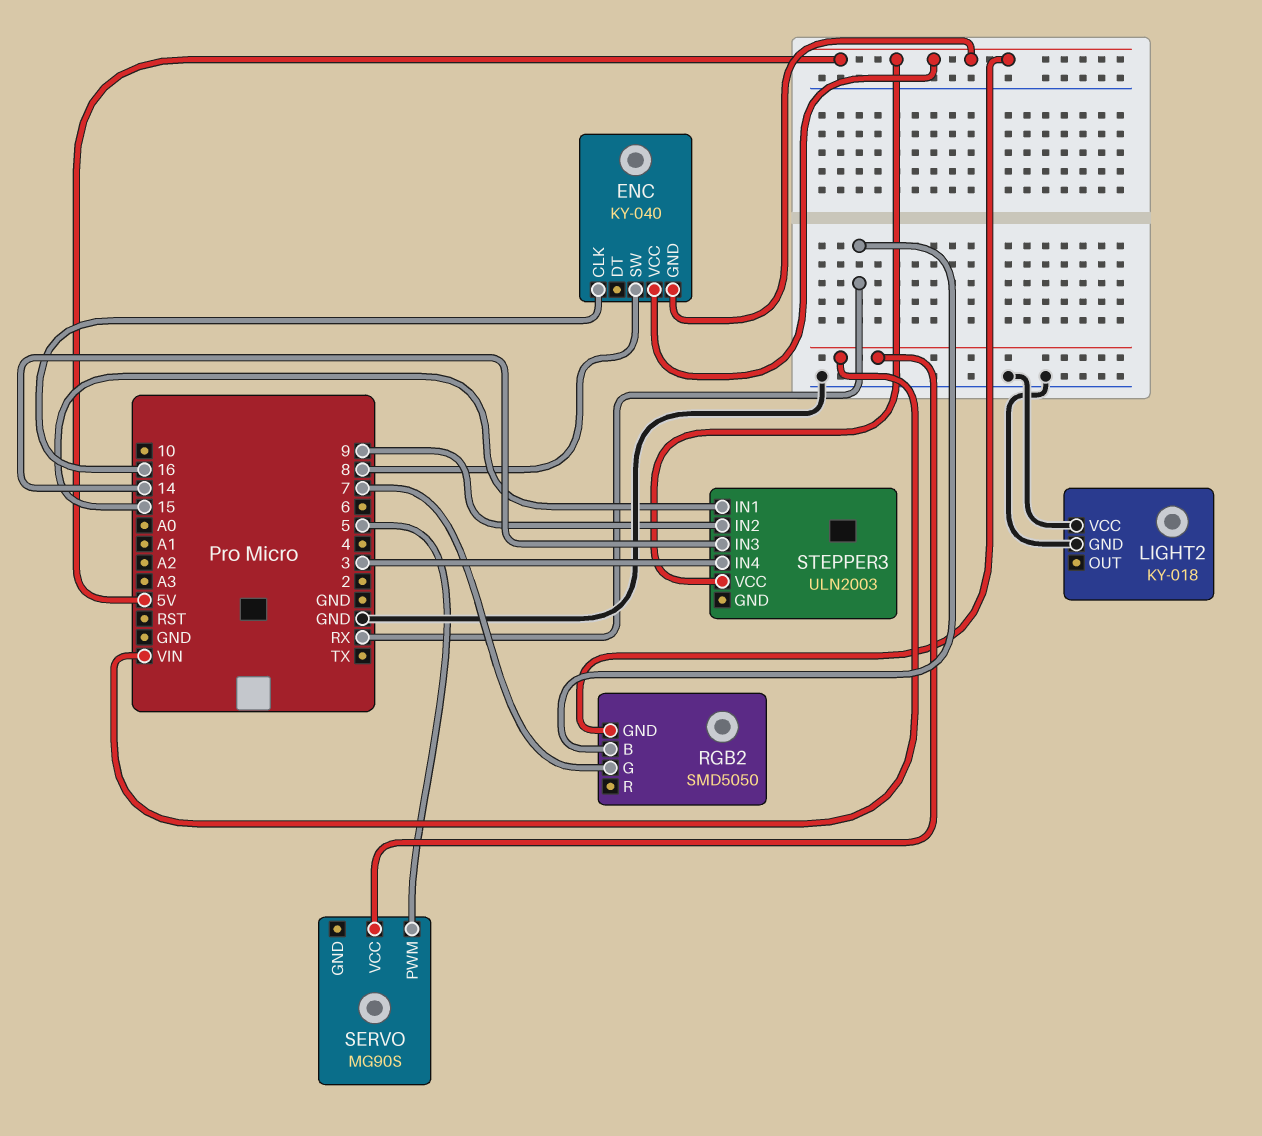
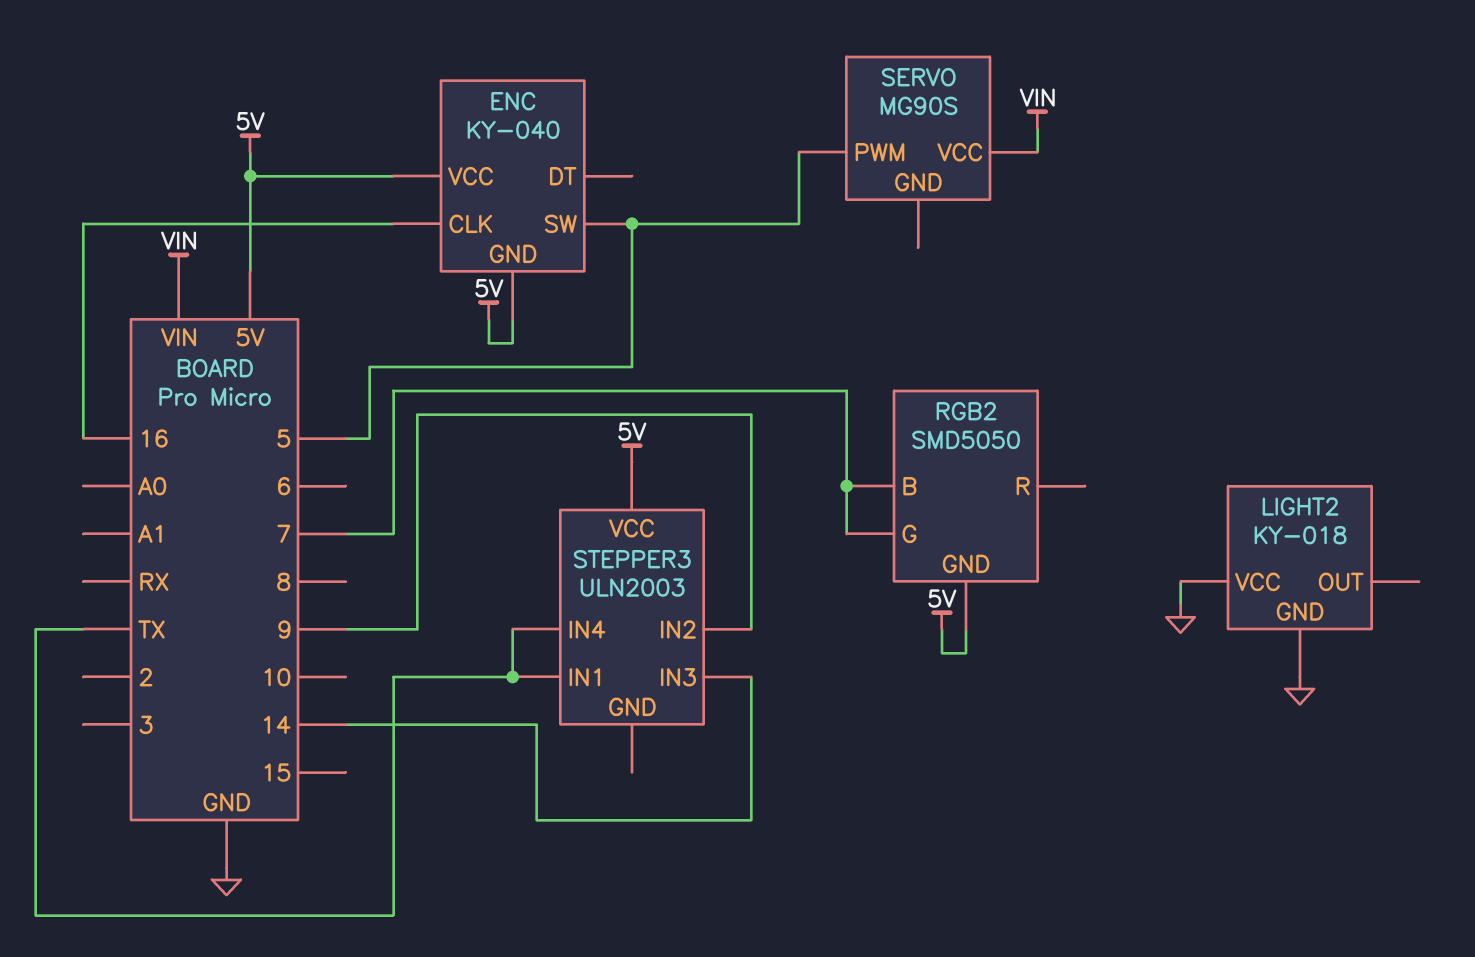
ENC pin SW: 8 -> 5
RGB2 pin B: RX -> 7
STEPPER3 pin IN1: 15 -> TX
STEPPER3 pin IN4: 3 -> TX

